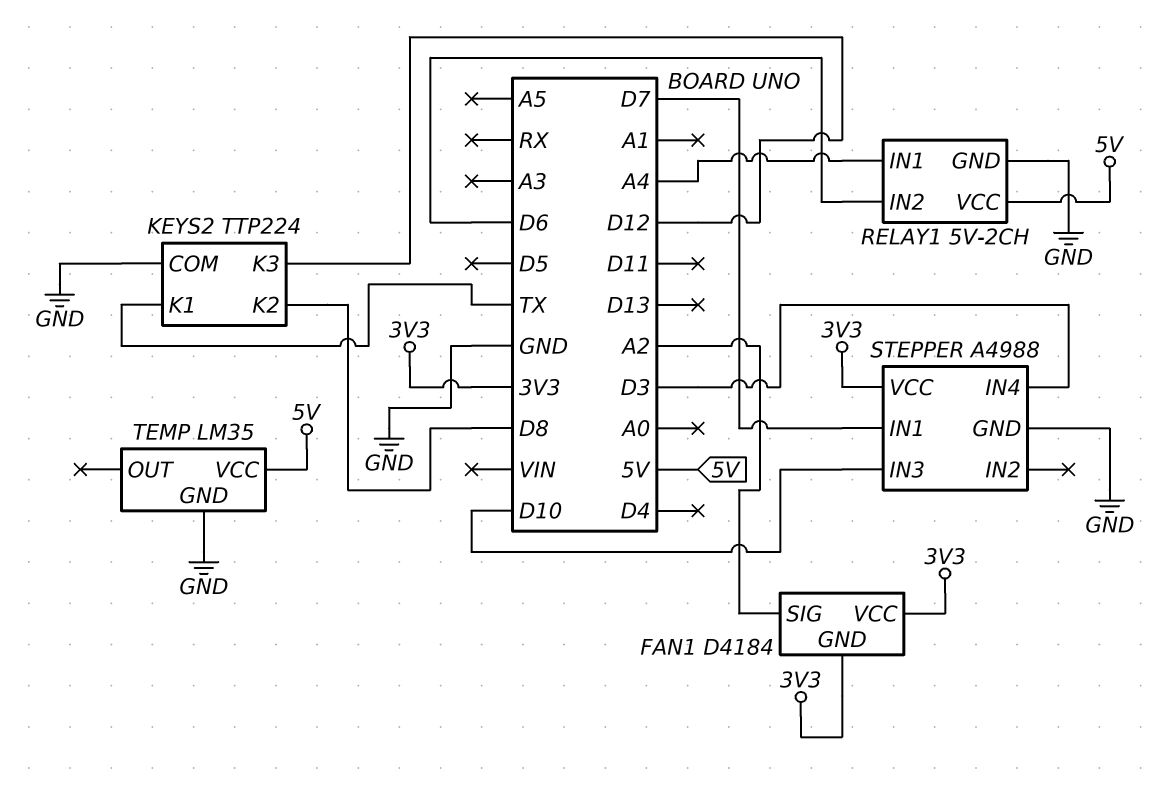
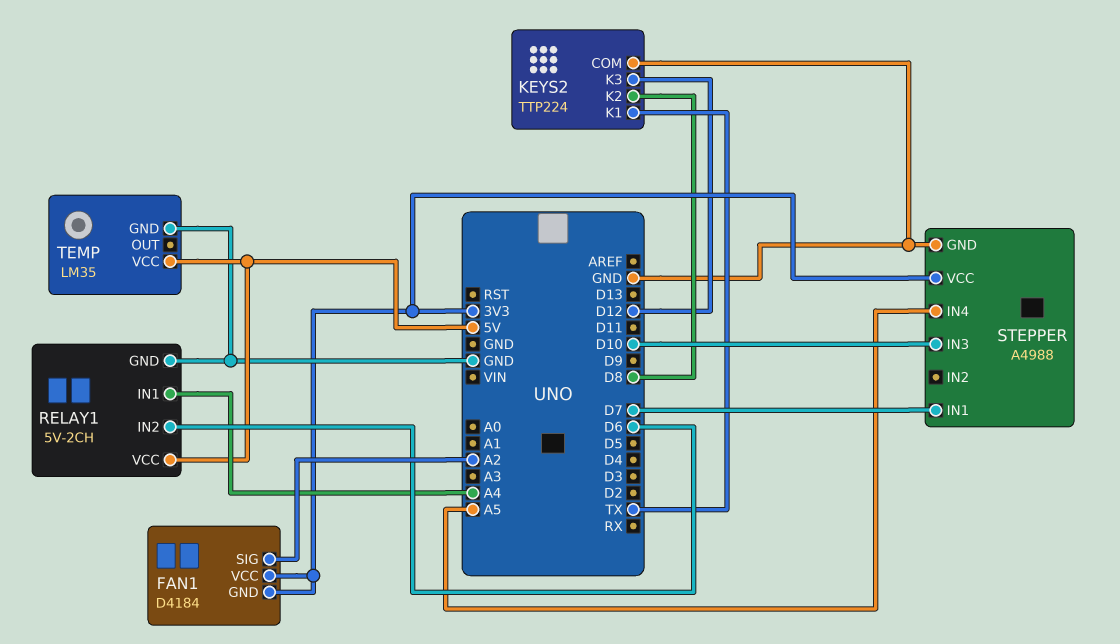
STEPPER pin IN4: D3 -> A5

